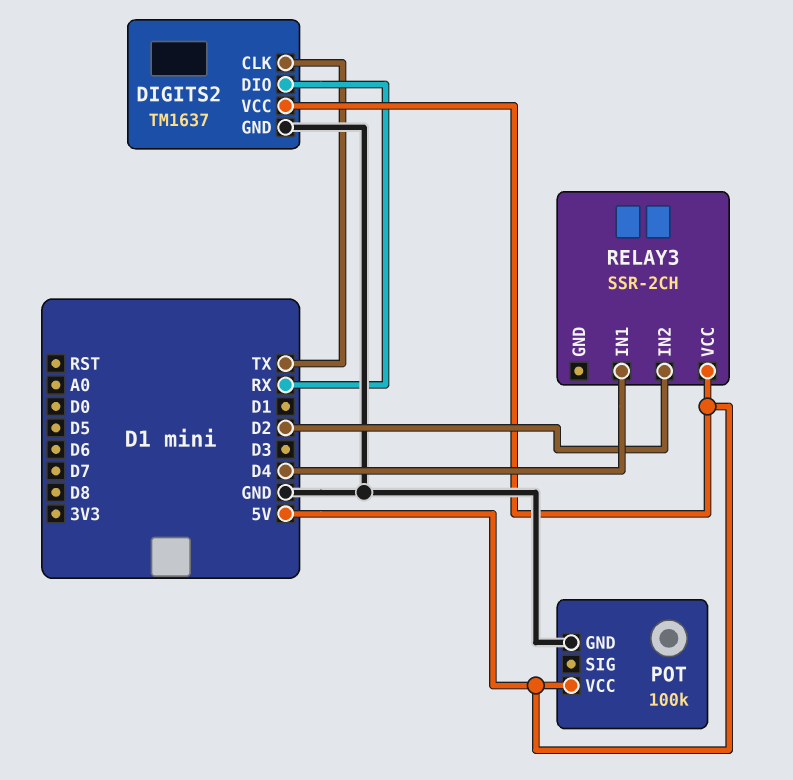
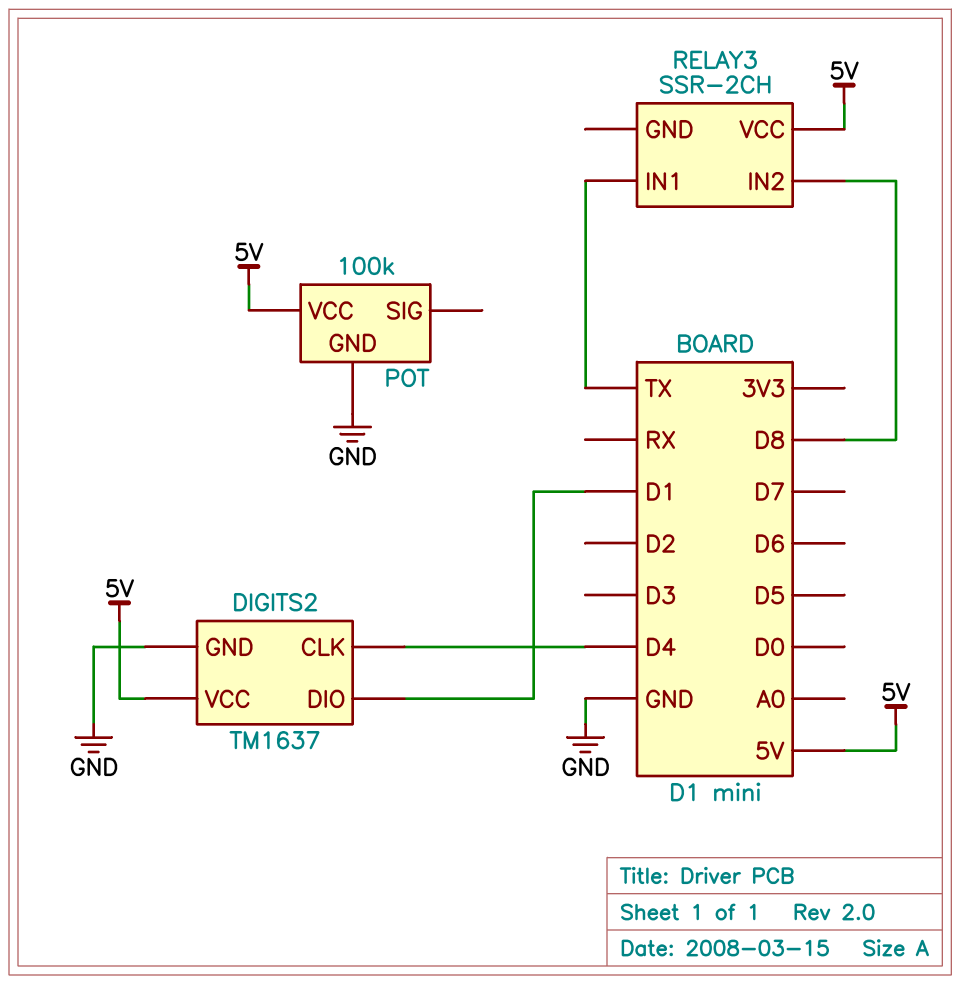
DIGITS2 pin CLK: TX -> D4
DIGITS2 pin DIO: RX -> D1
RELAY3 pin IN1: D4 -> TX
RELAY3 pin IN2: D2 -> D8

